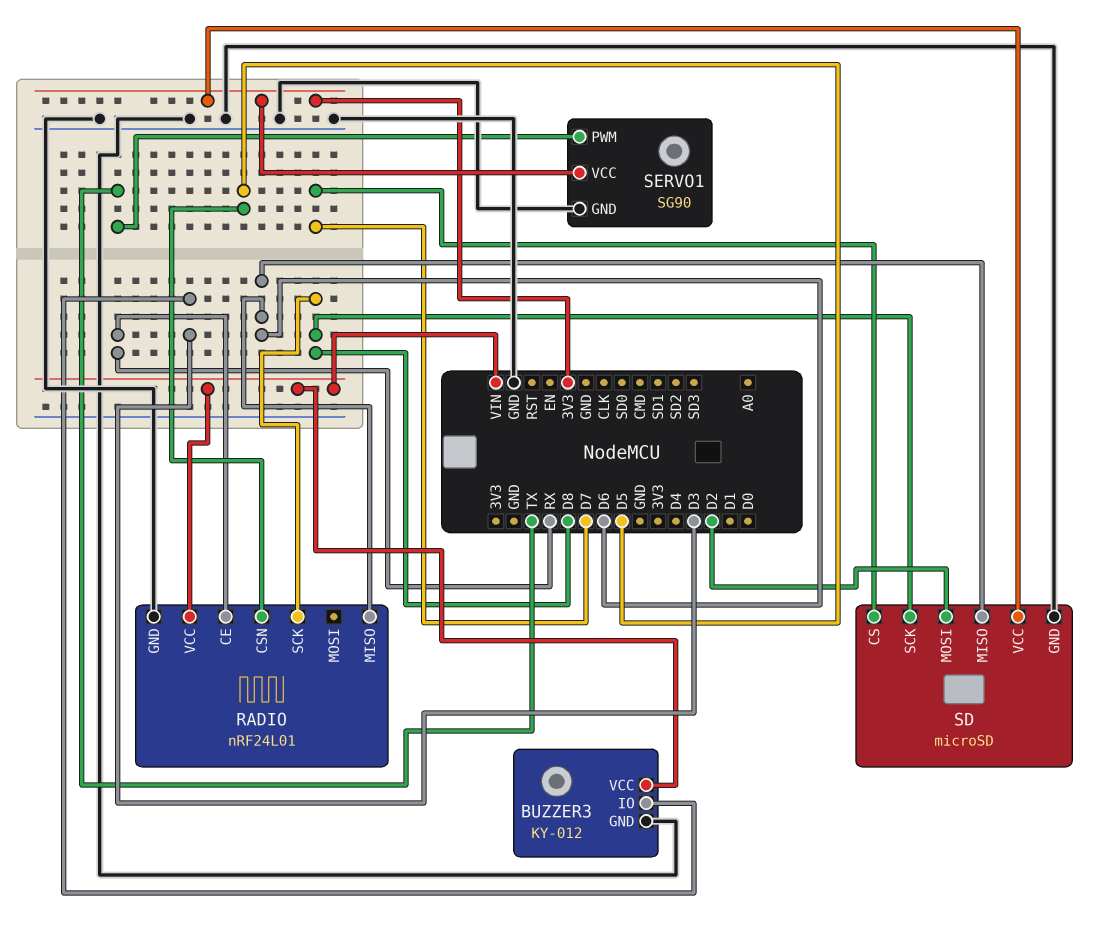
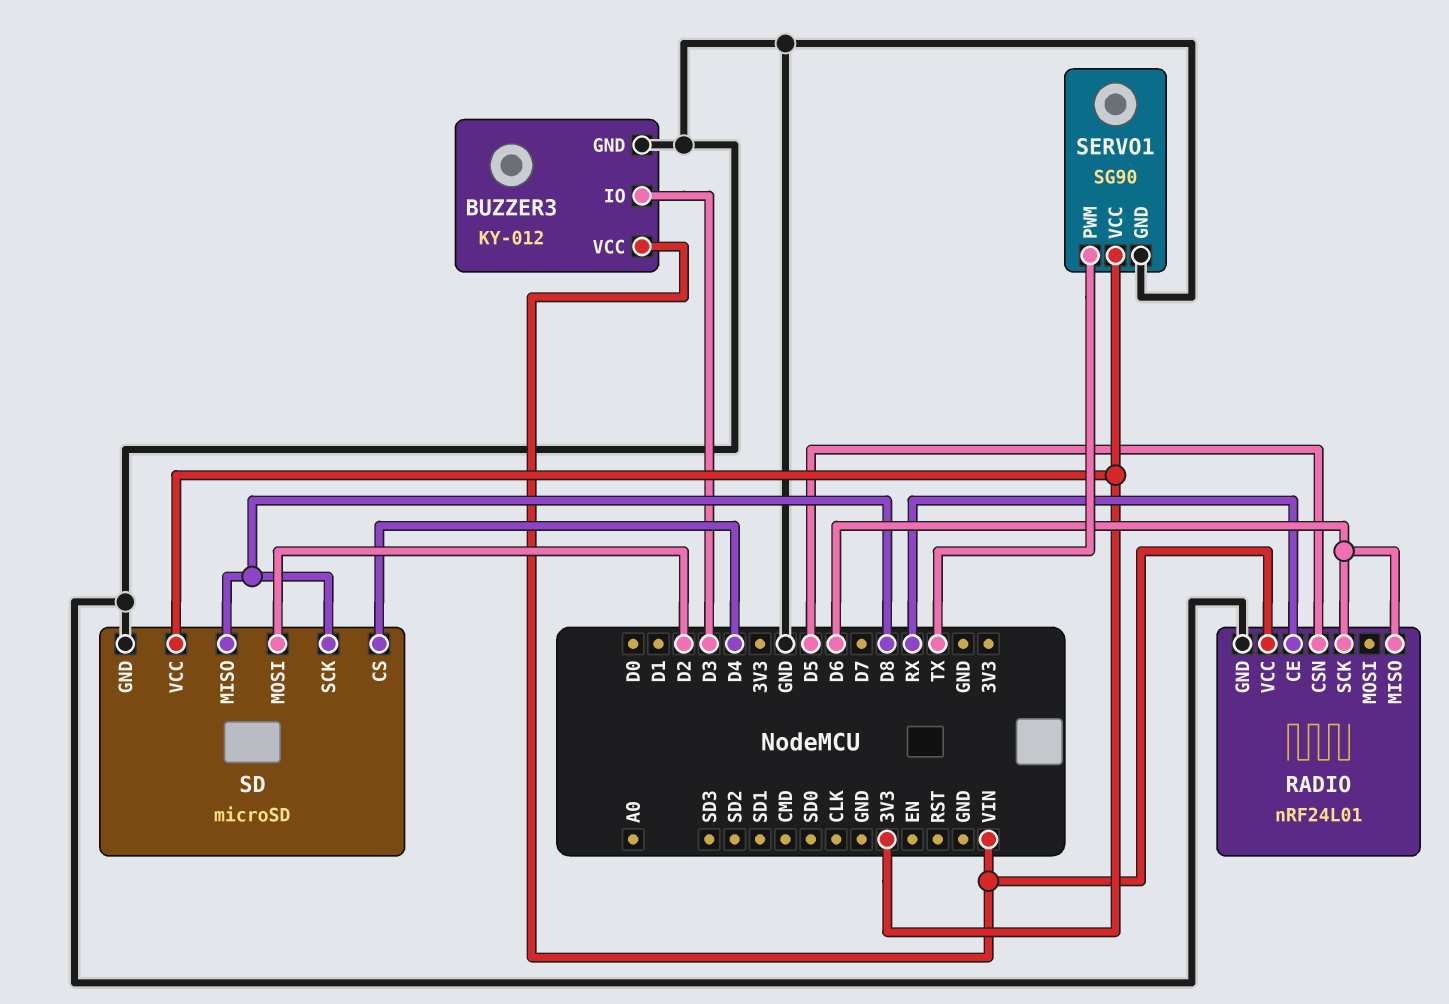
RADIO pin SCK: D8 -> D6
SD pin CS: D7 -> D4
SD pin MISO: D6 -> D8

